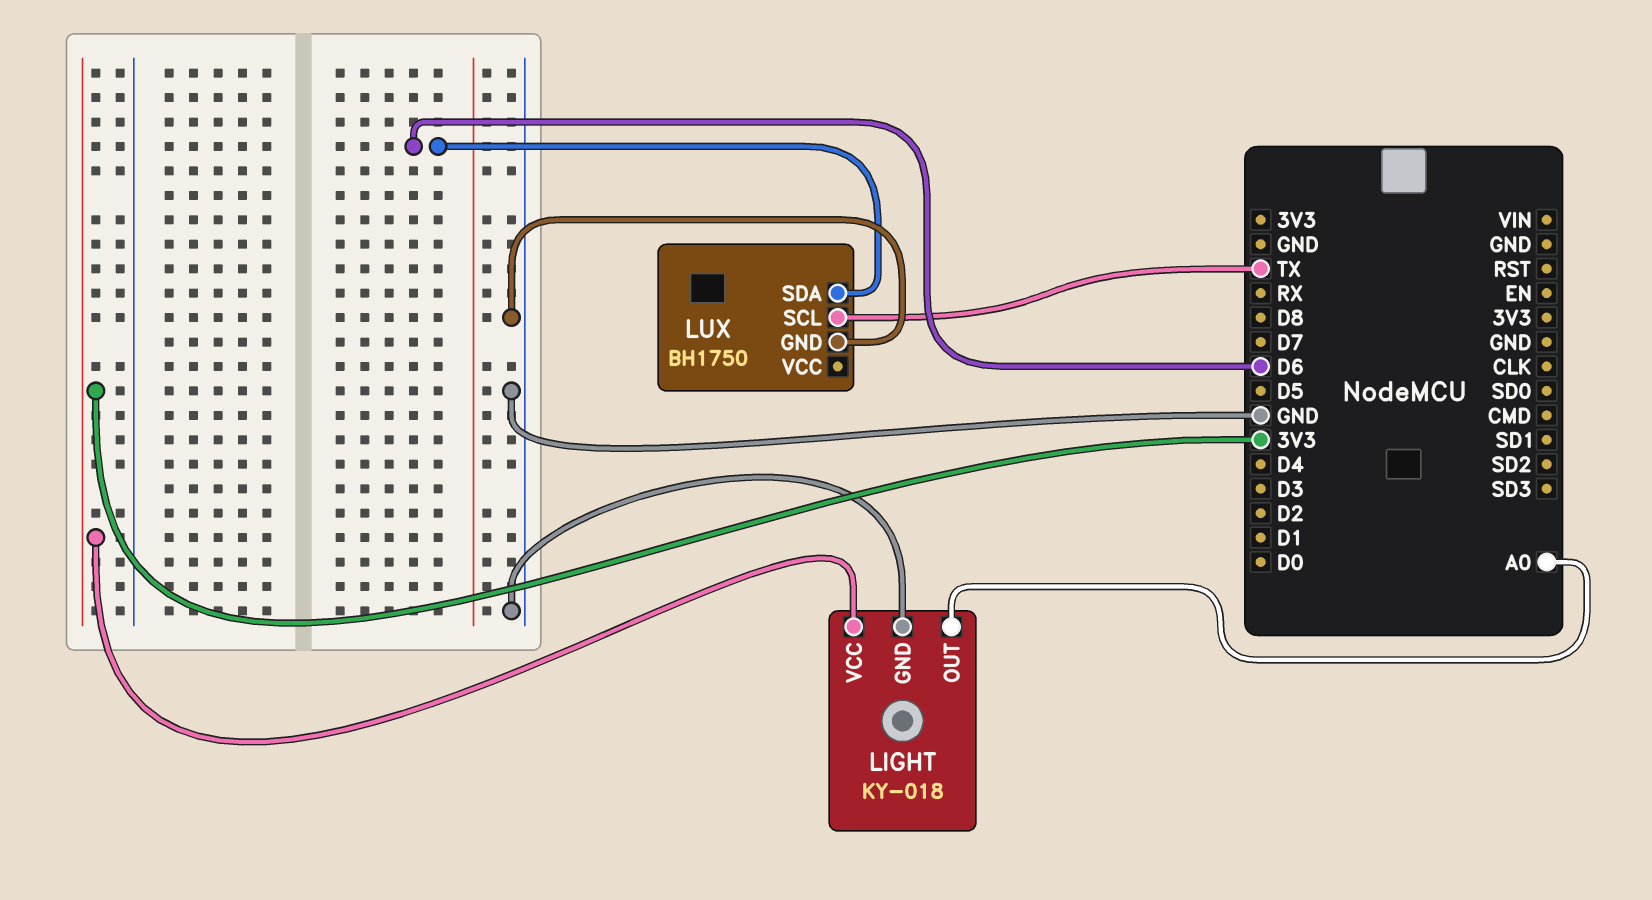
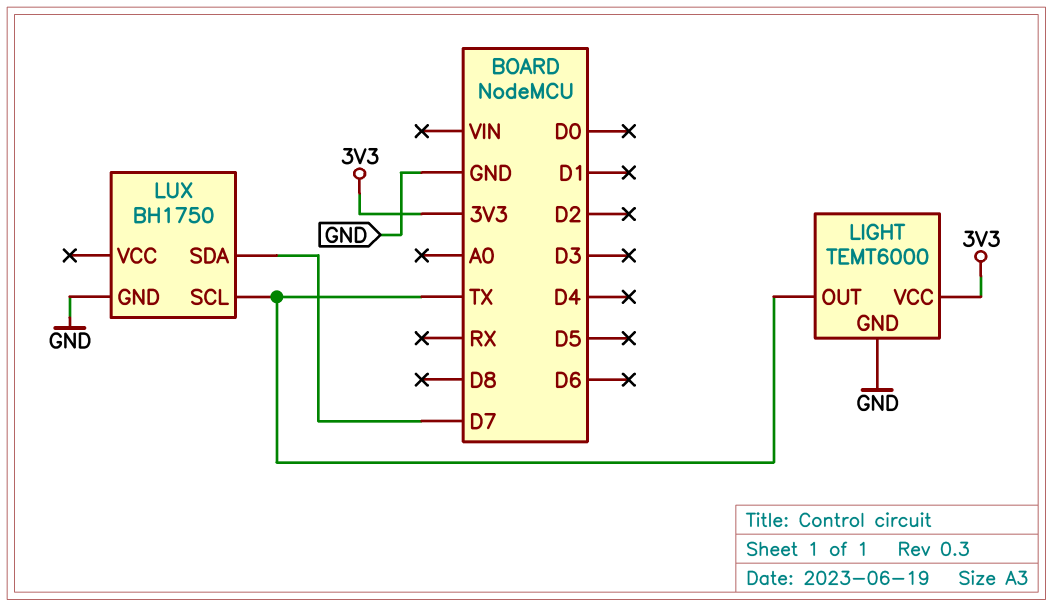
LIGHT: KY-018 -> TEMT6000
LIGHT pin OUT: A0 -> TX
LUX pin SDA: D6 -> D7

